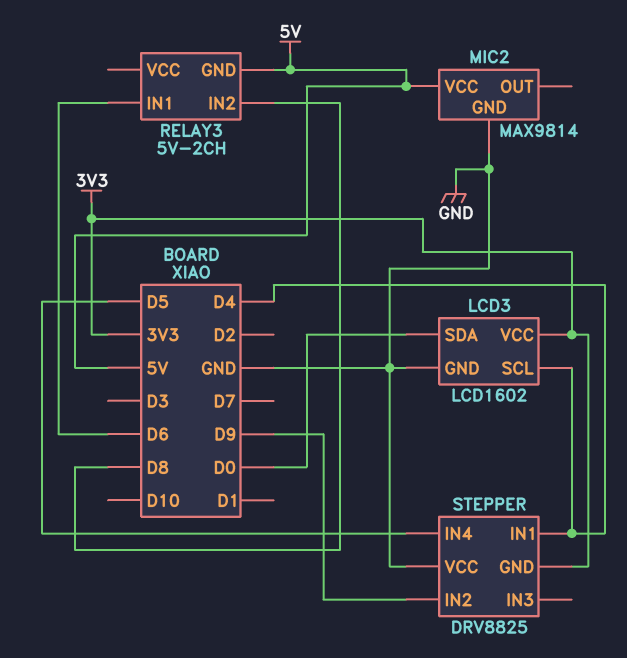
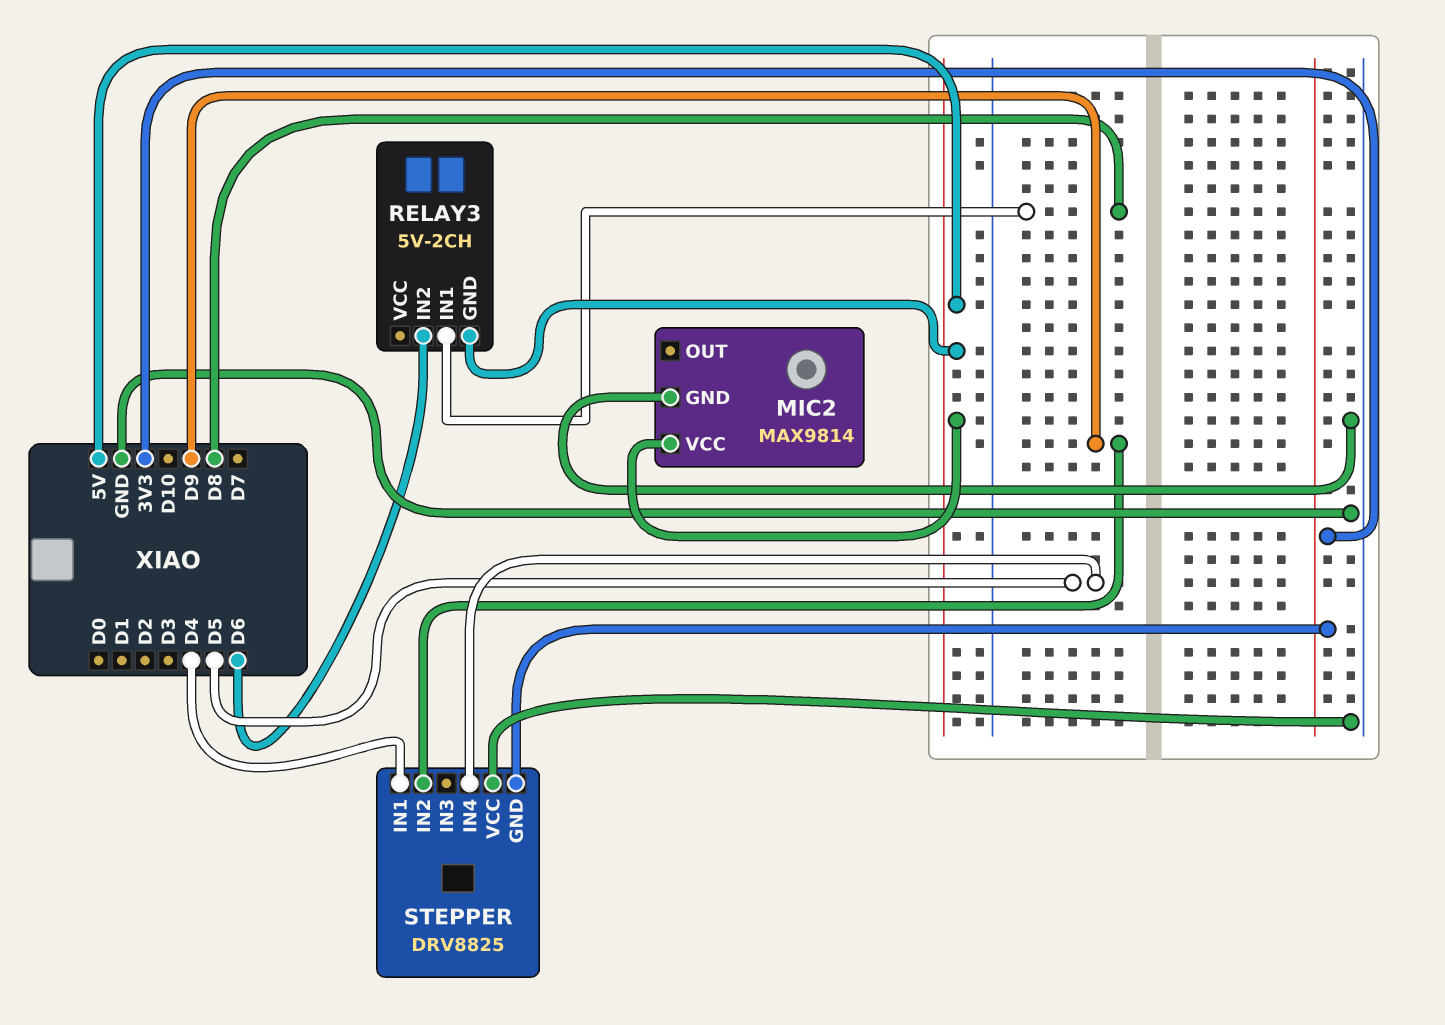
LCD3: LCD1602 -> none
LCD3 pin GND: GND -> none
LCD3 pin SCL: D4 -> none
LCD3 pin SDA: D0 -> none
LCD3 pin VCC: 3V3 -> none
RELAY3 pin IN1: D6 -> D8
RELAY3 pin IN2: D8 -> D6

